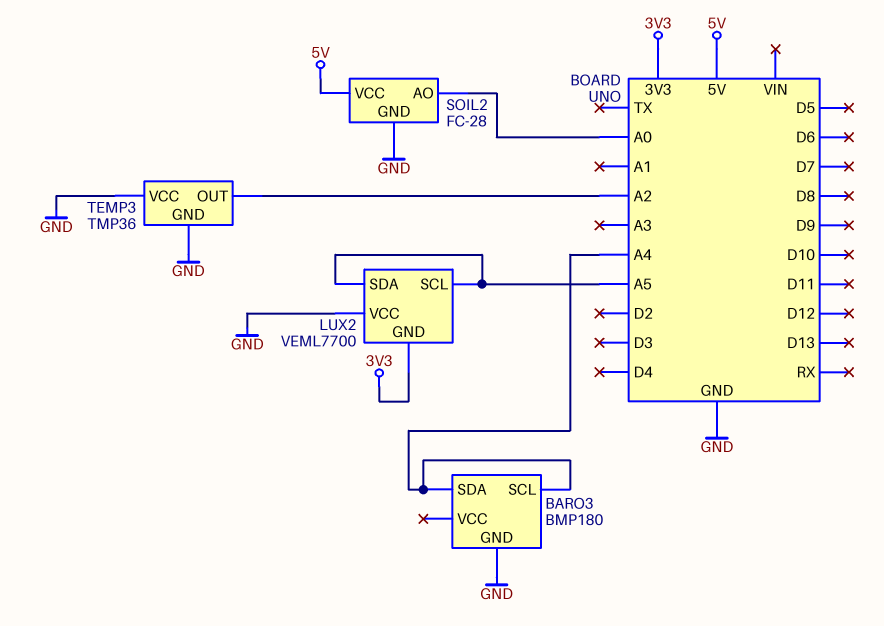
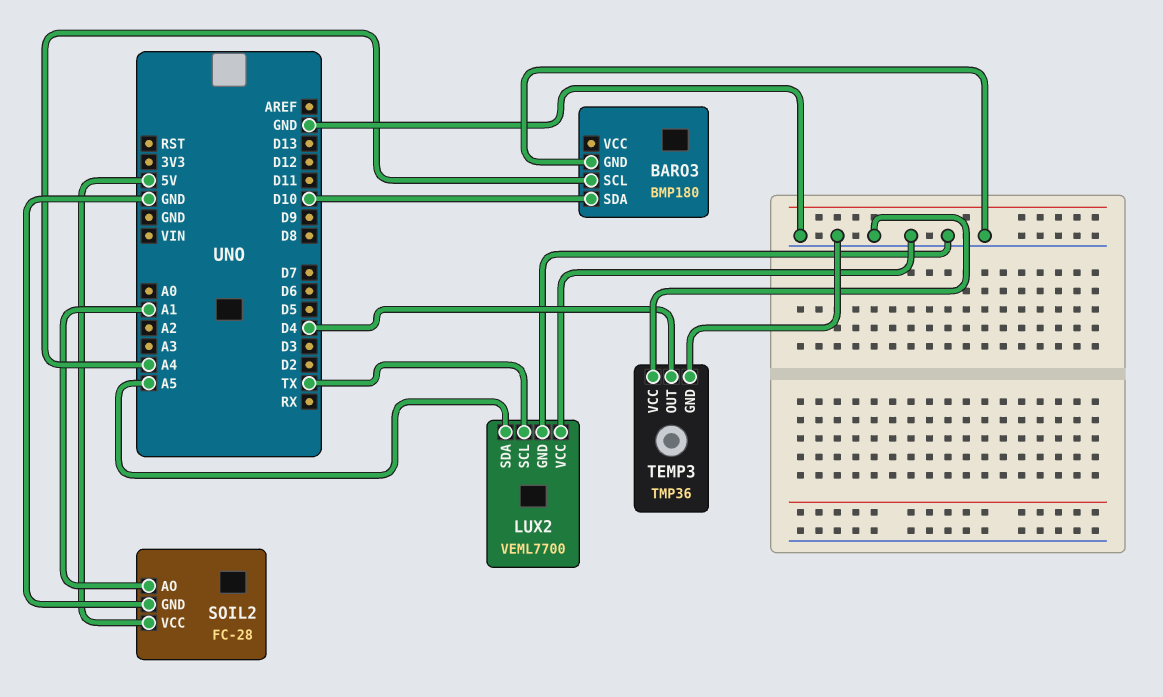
BARO3 pin SDA: A4 -> D10
LUX2 pin GND: 3V3 -> GND
LUX2 pin SCL: A5 -> TX
SOIL2 pin AO: A0 -> A1
TEMP3 pin OUT: A2 -> D4

